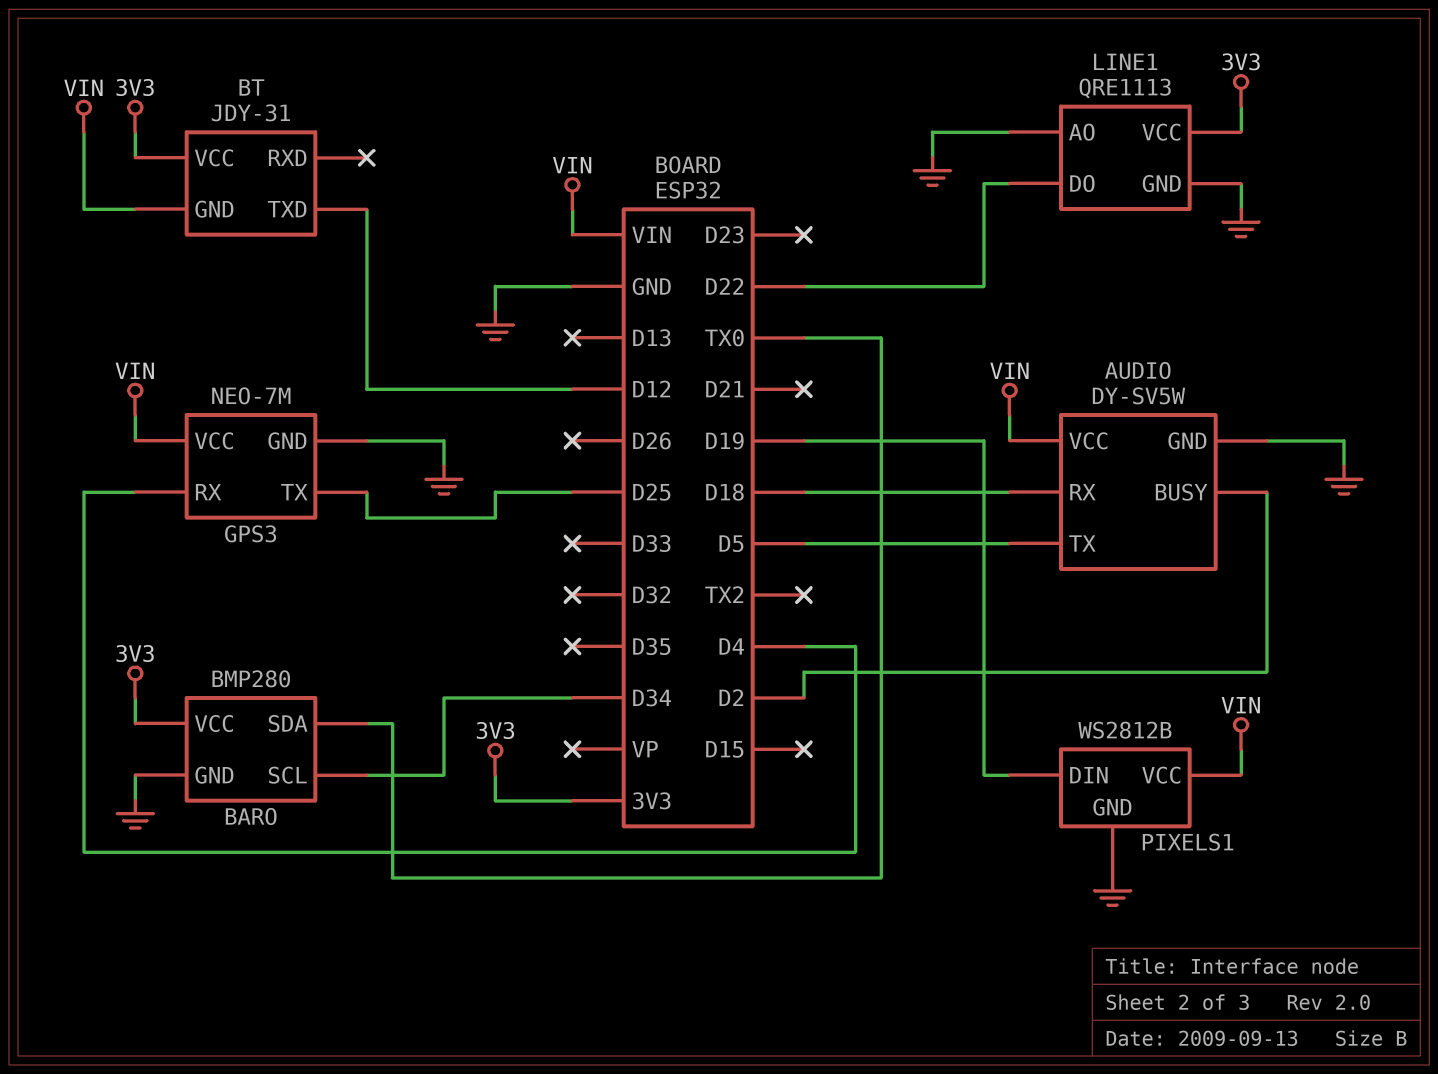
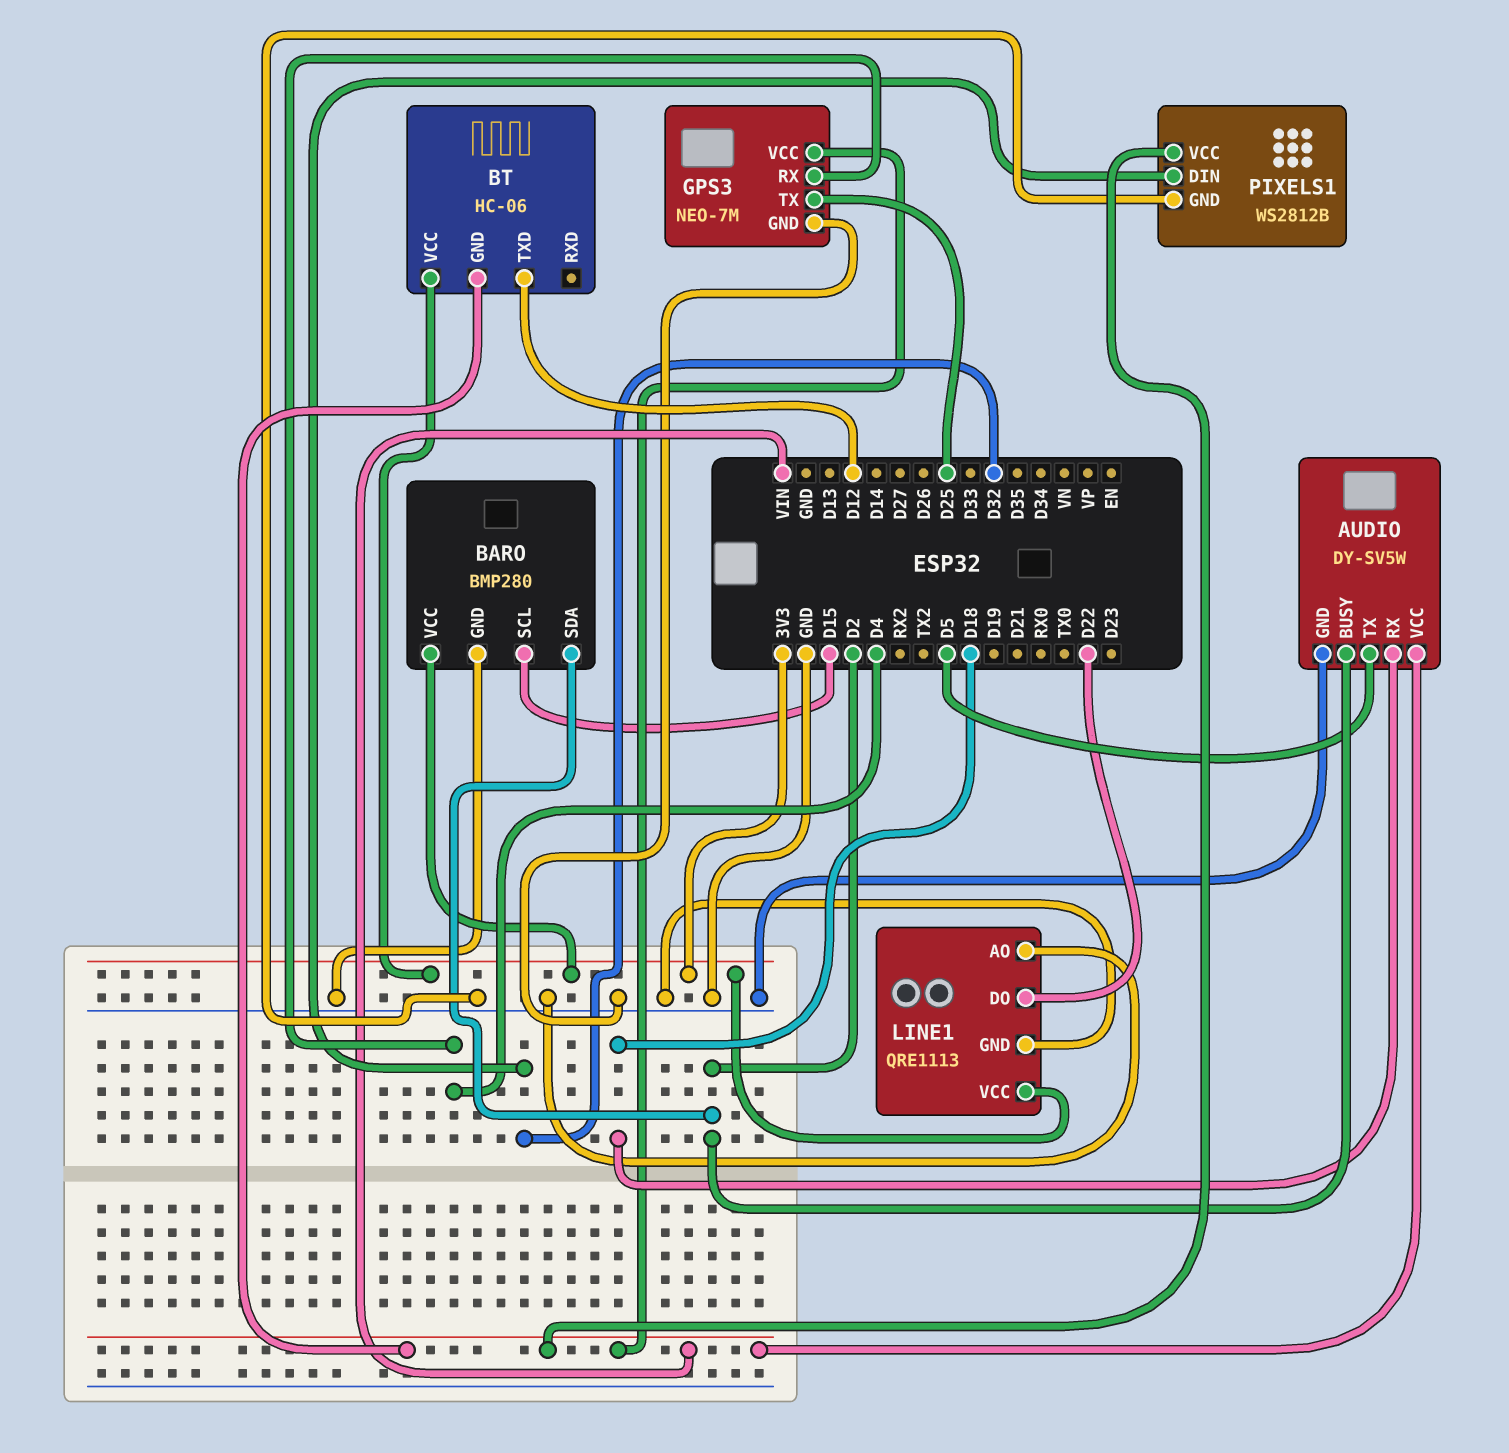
BARO pin SCL: D34 -> D15
BARO pin SDA: TX0 -> D2
BT: JDY-31 -> HC-06
PIXELS1 pin DIN: D19 -> D32

